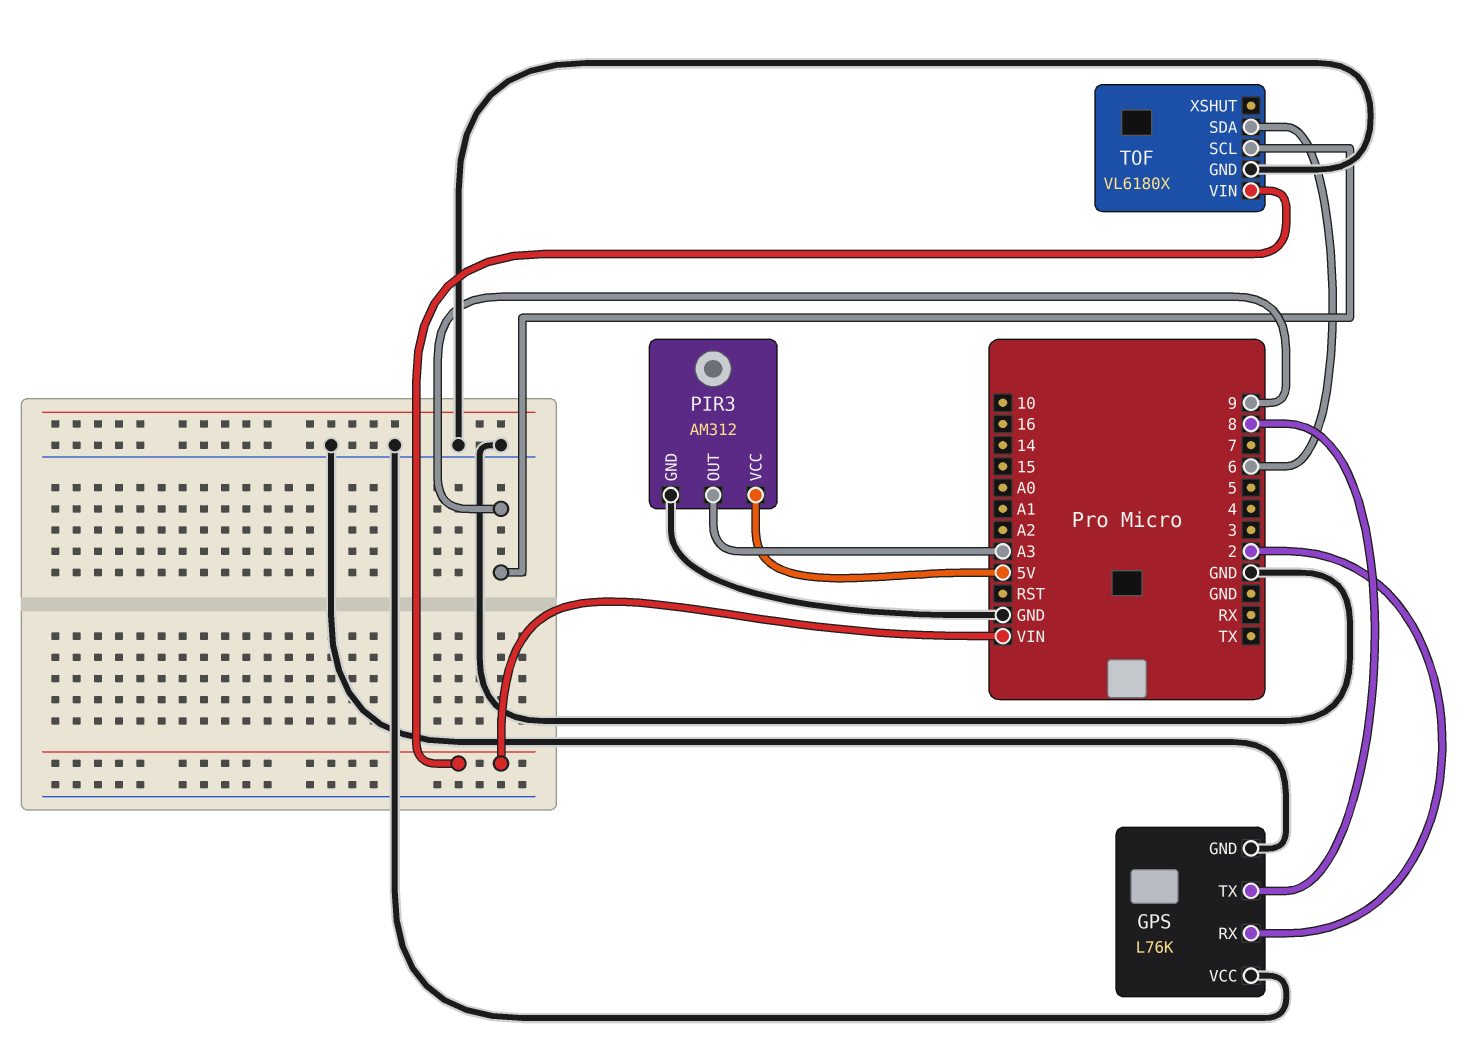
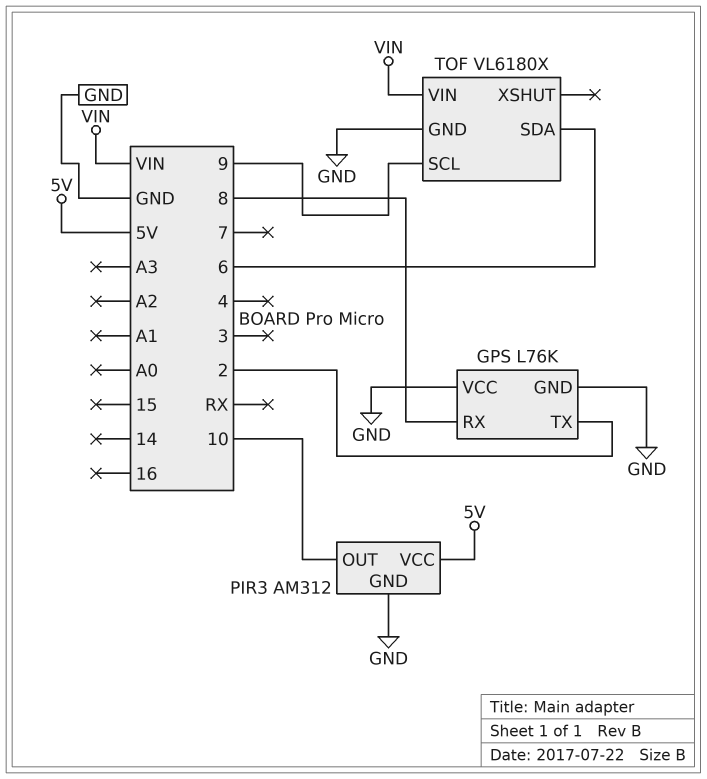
GPS pin RX: 2 -> 8
GPS pin TX: 8 -> 2
PIR3 pin OUT: A3 -> 10

